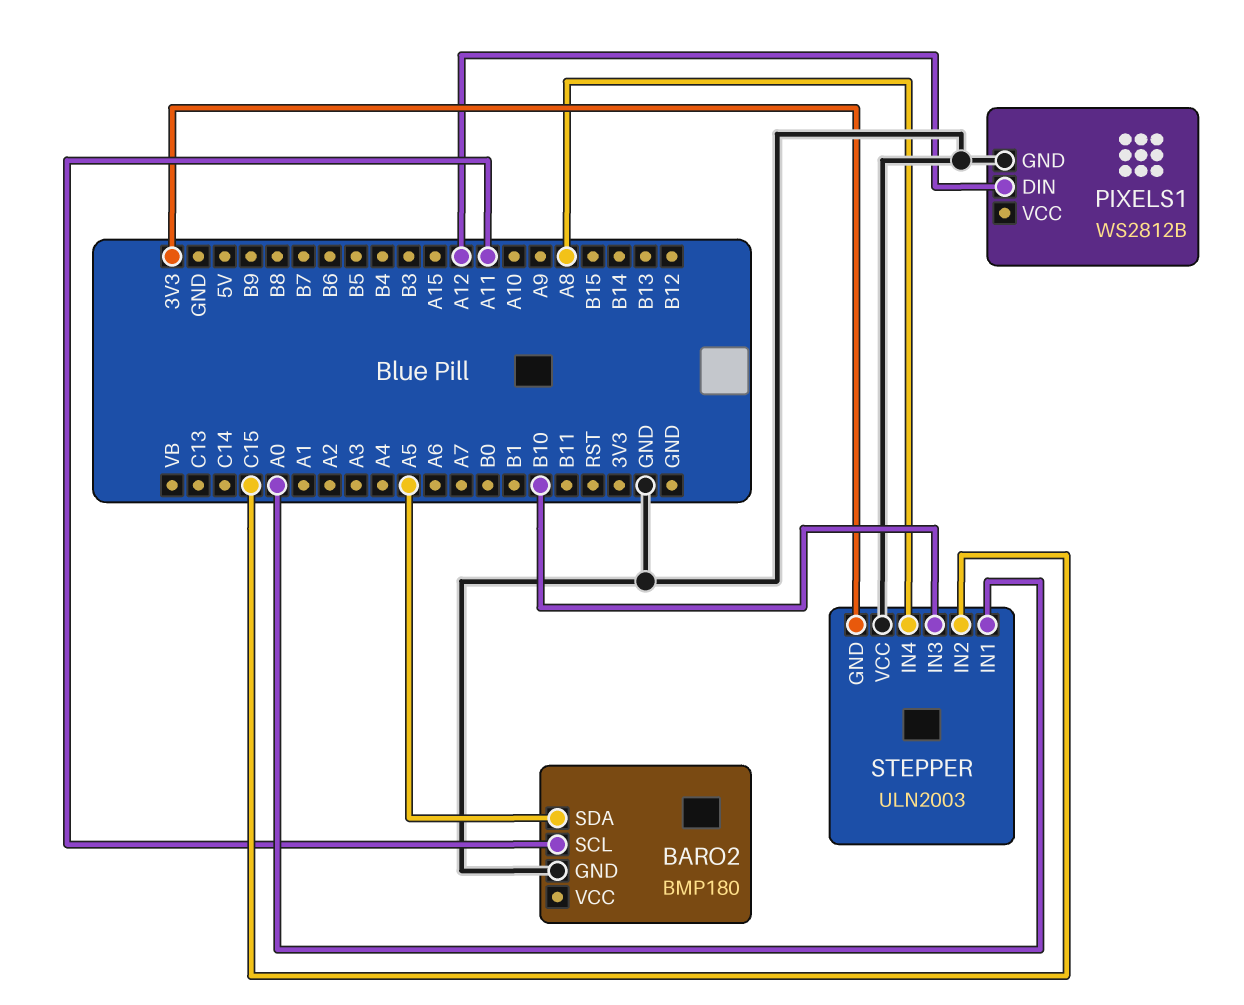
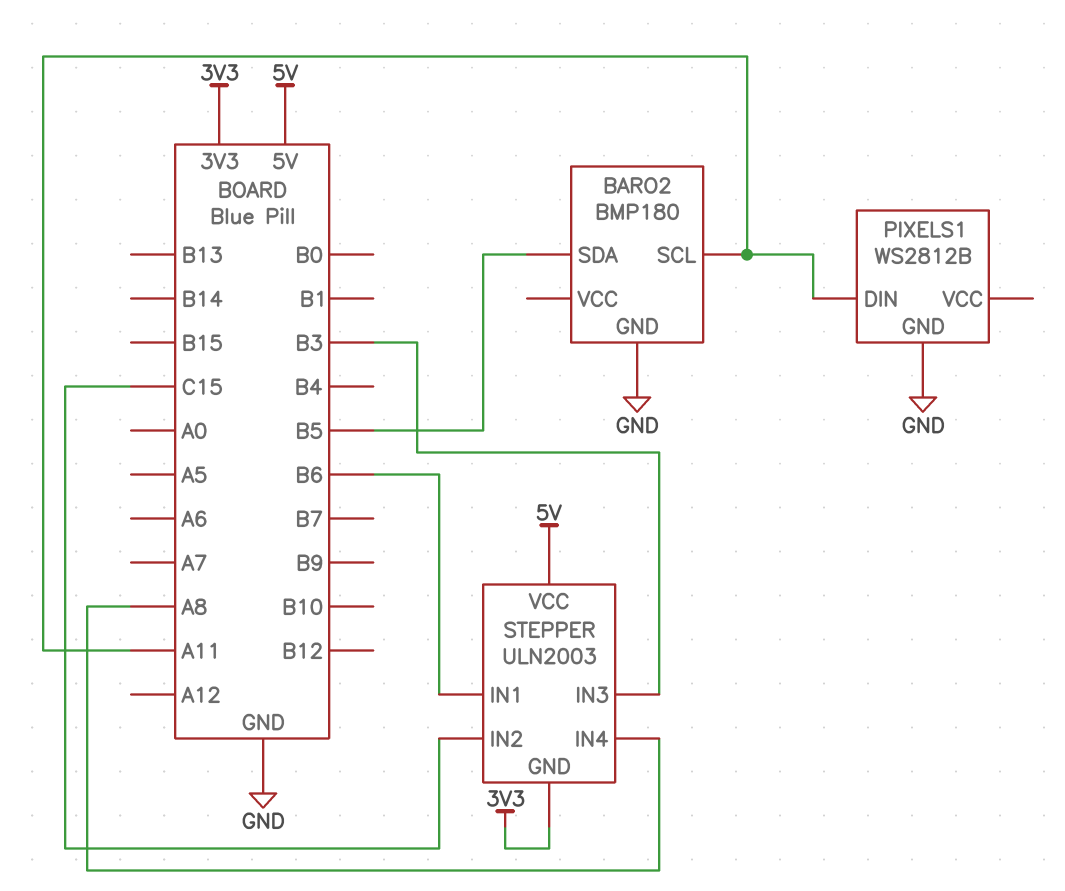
BARO2 pin SDA: A5 -> B5
PIXELS1 pin DIN: A12 -> A11
STEPPER pin IN1: A0 -> B6
STEPPER pin IN3: B10 -> B3
STEPPER pin VCC: GND -> 5V

